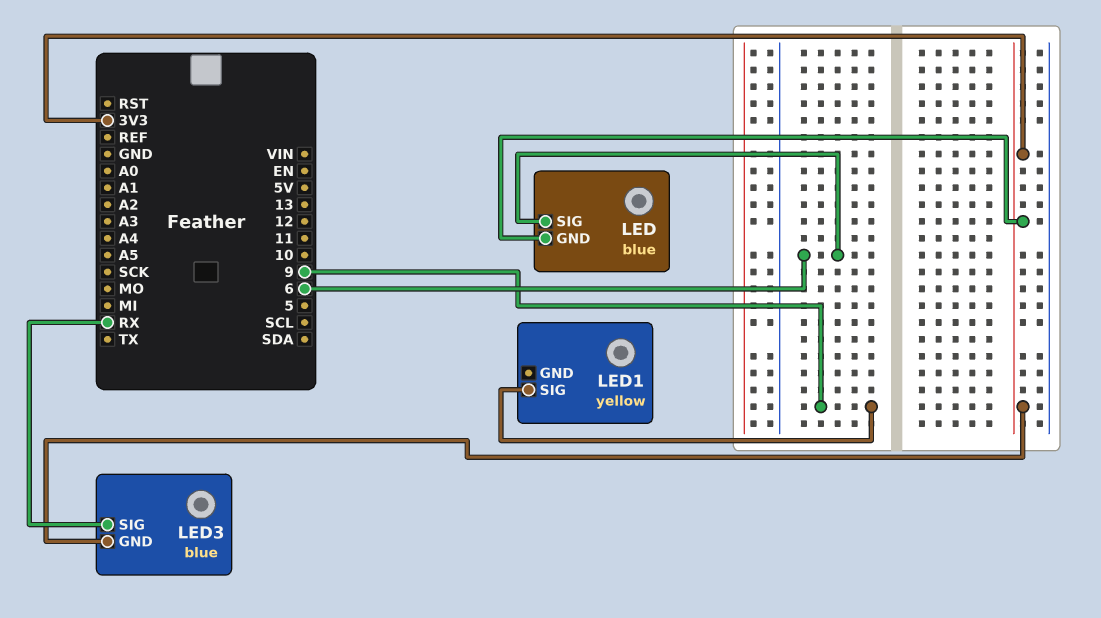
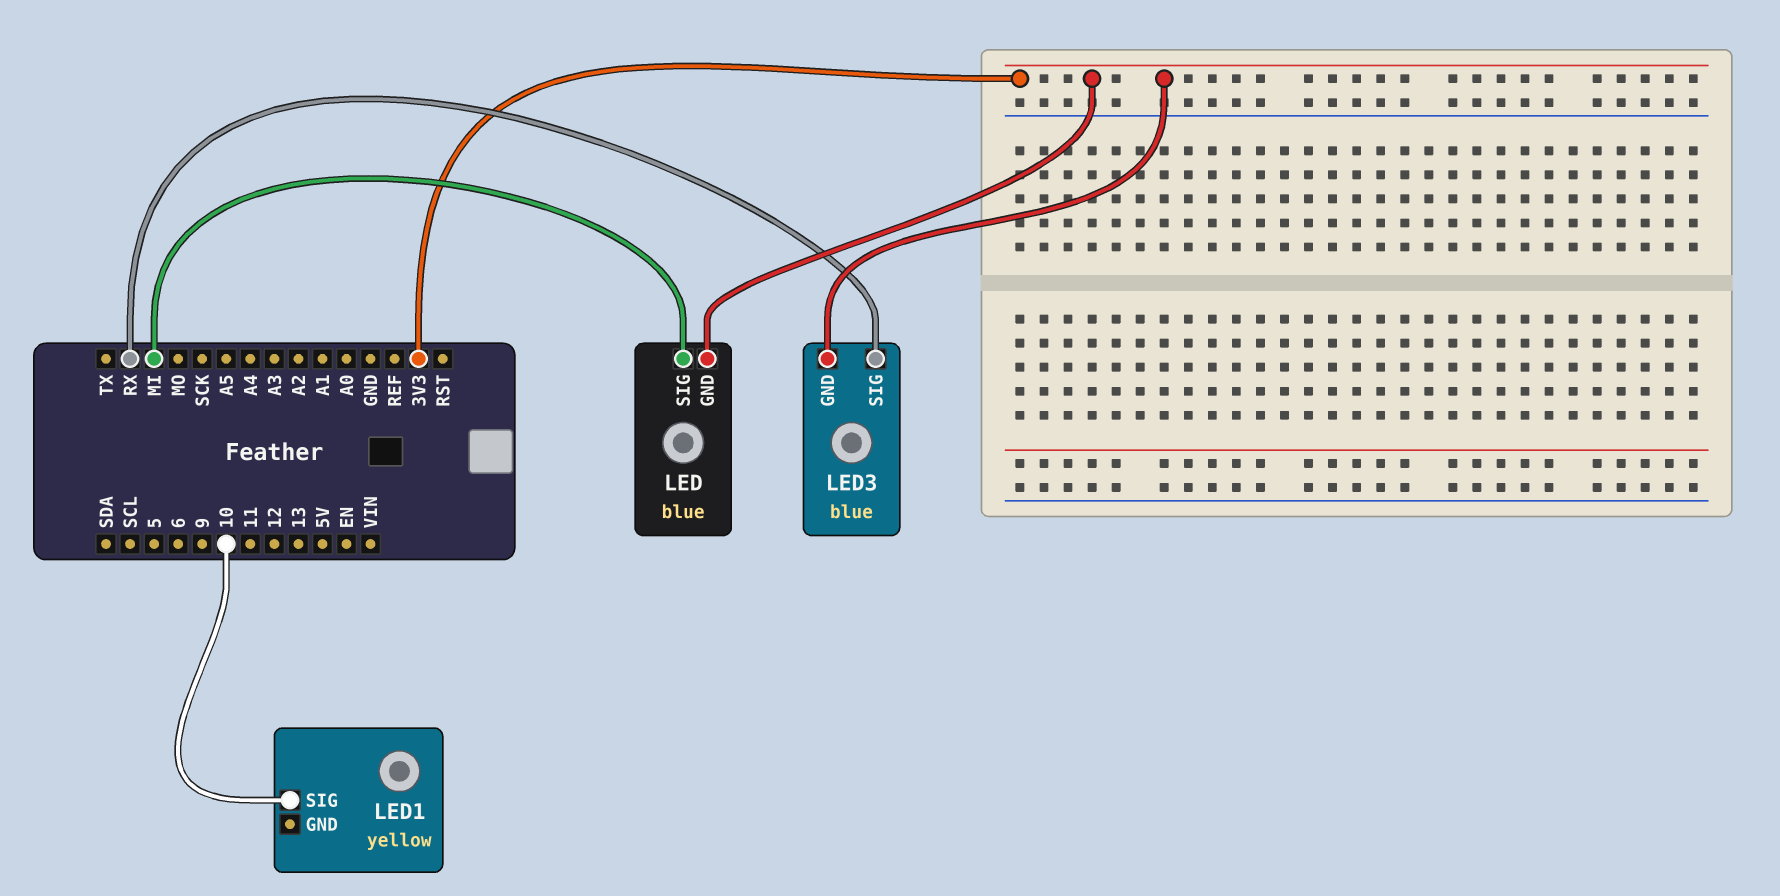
LED pin SIG: 6 -> MI
LED1 pin SIG: 9 -> 10

